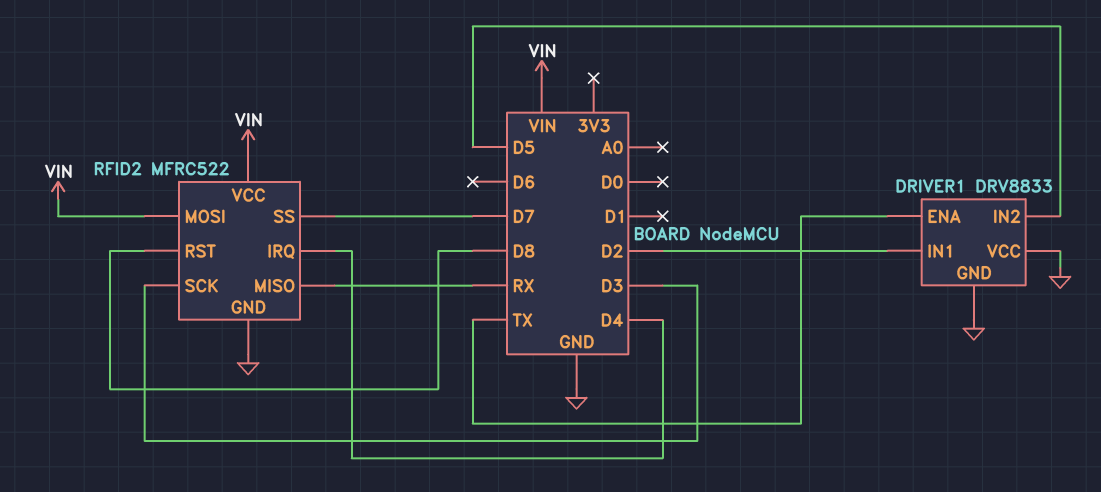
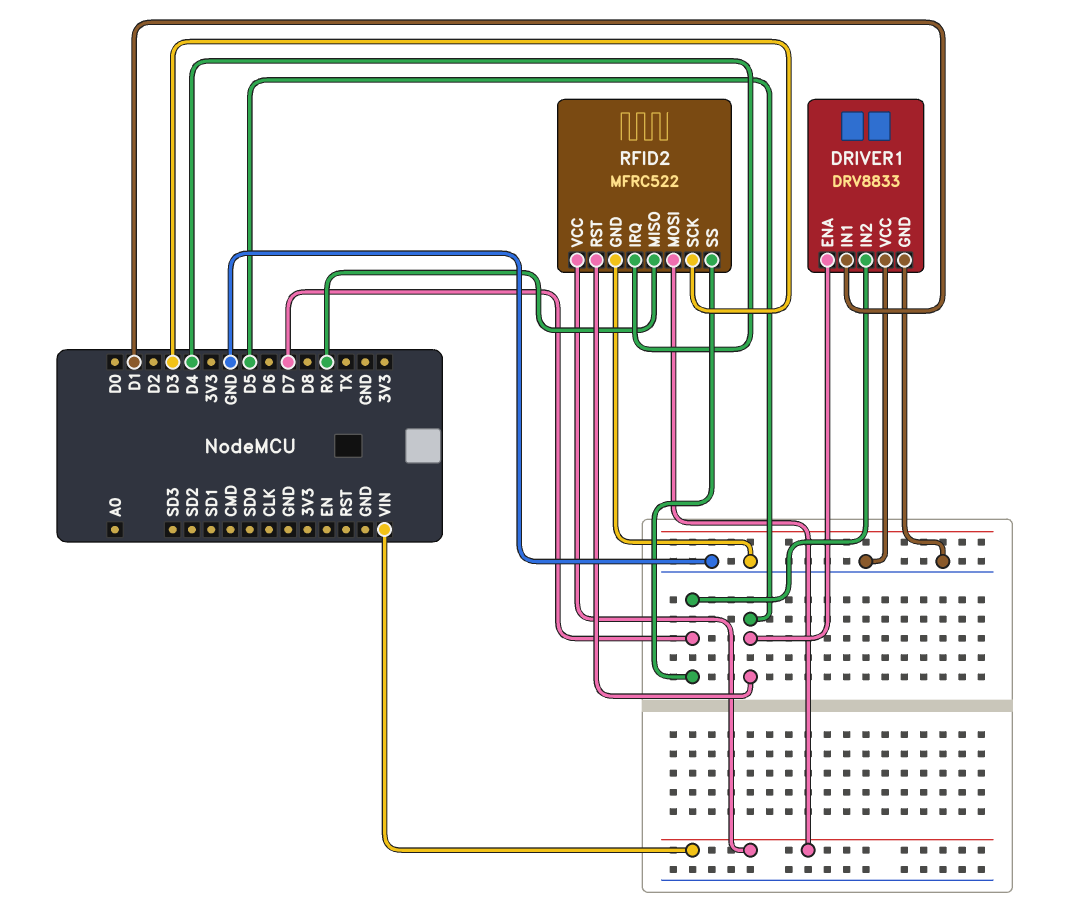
DRIVER1 pin ENA: TX -> D5
DRIVER1 pin IN1: D2 -> D1
DRIVER1 pin IN2: D5 -> D7
RFID2 pin RST: D8 -> D5

